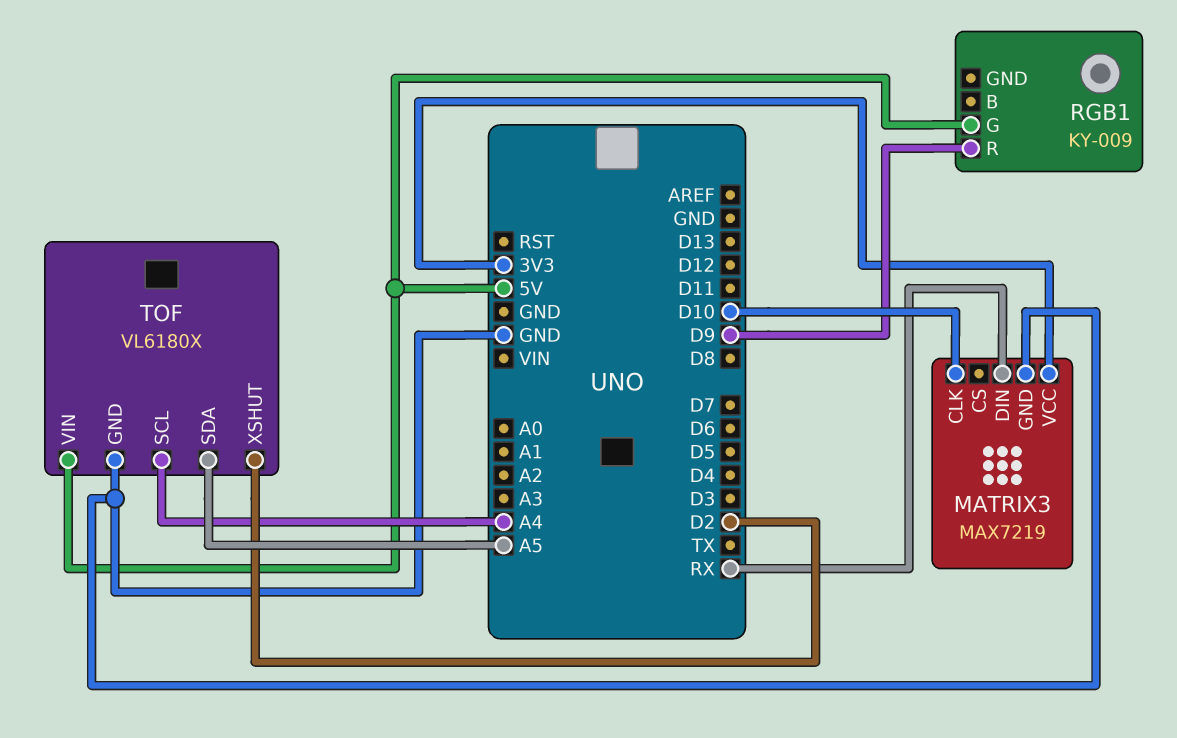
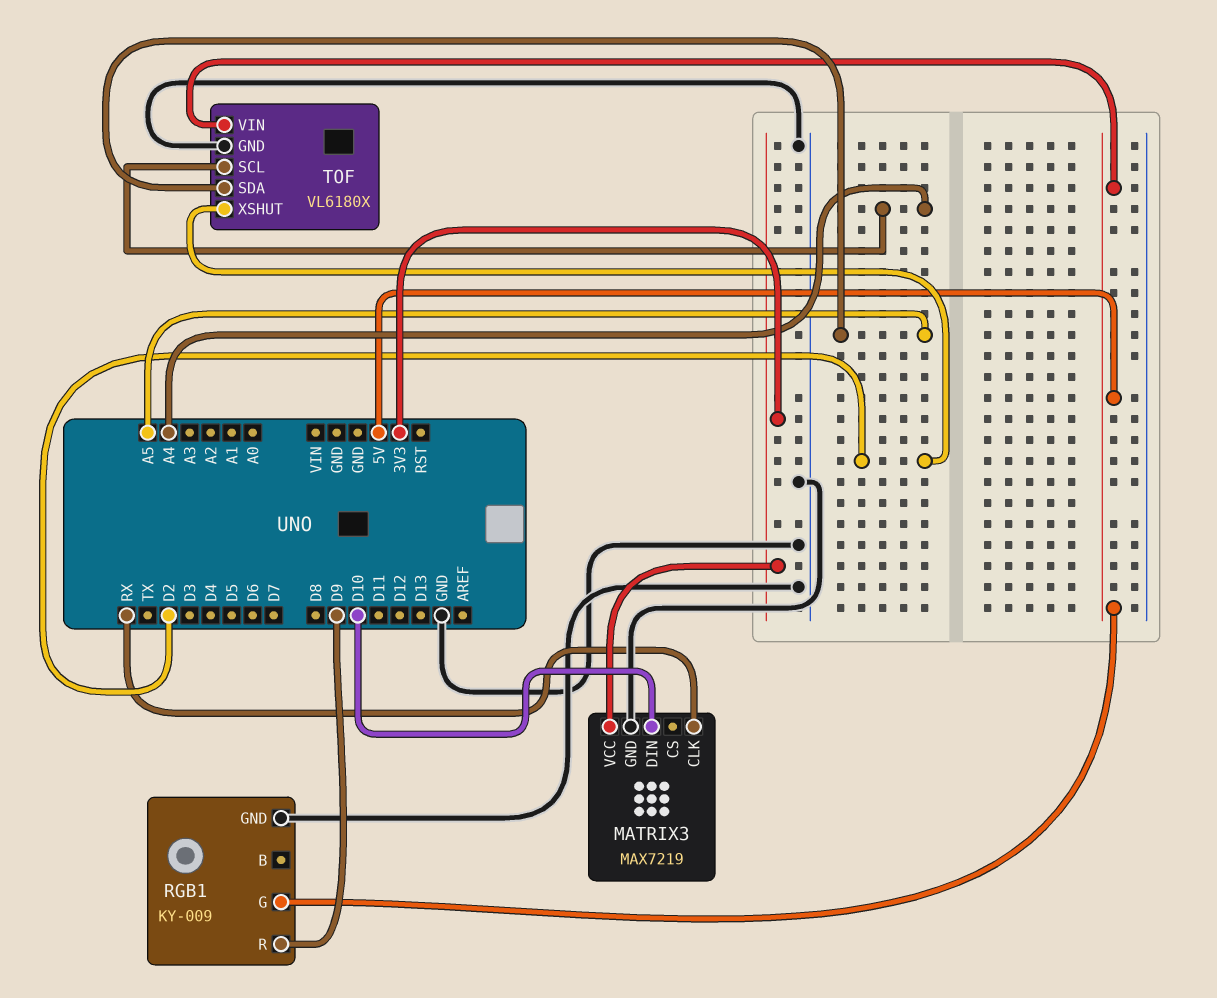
MATRIX3 pin CLK: D10 -> RX
MATRIX3 pin DIN: RX -> D10
RGB1 pin GND: none -> GND

